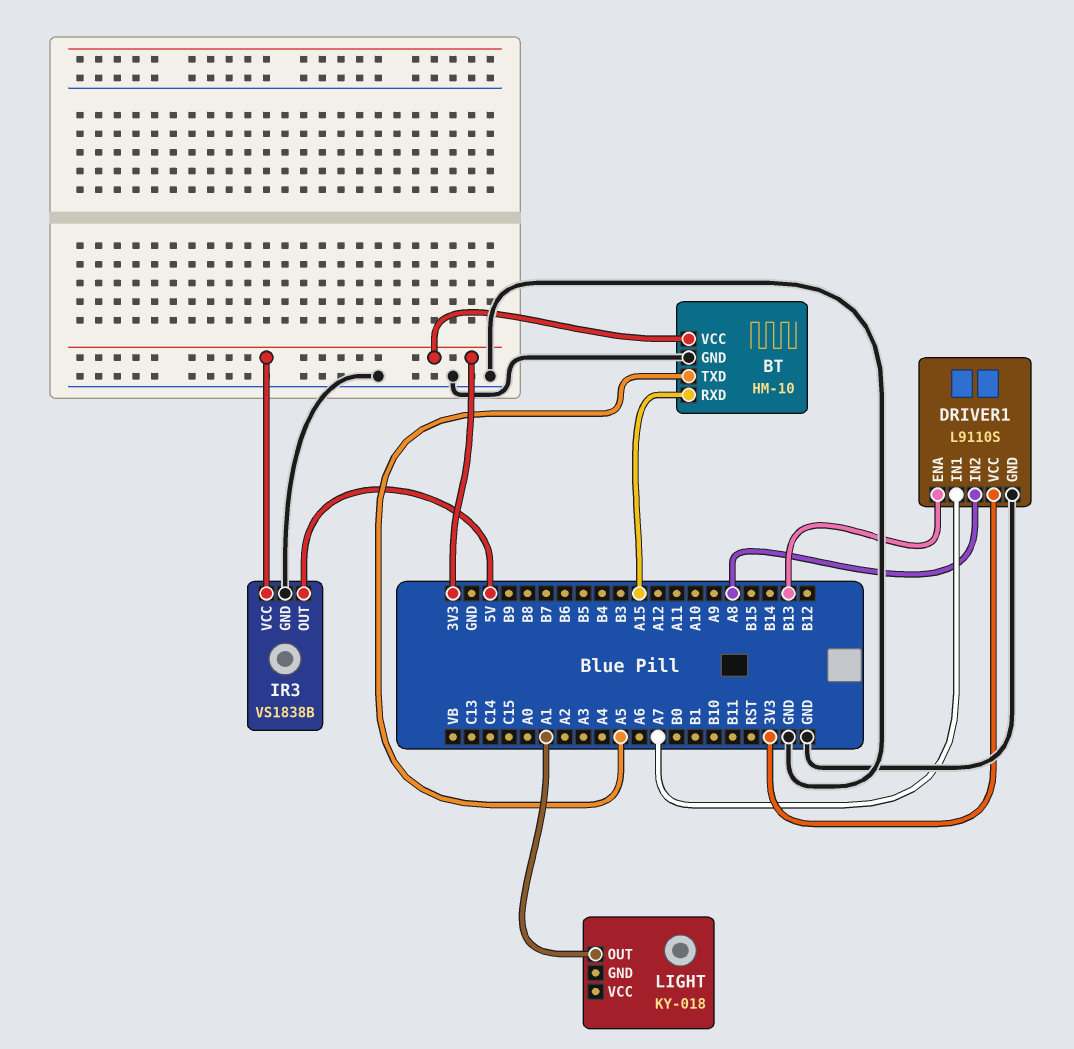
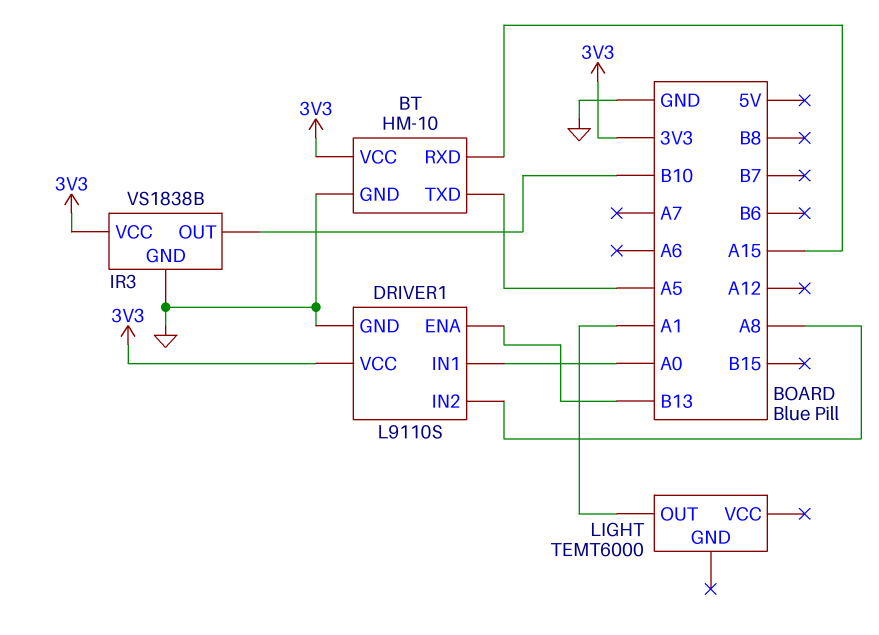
DRIVER1 pin IN1: A7 -> A0
IR3 pin OUT: 5V -> B10
LIGHT: KY-018 -> TEMT6000

